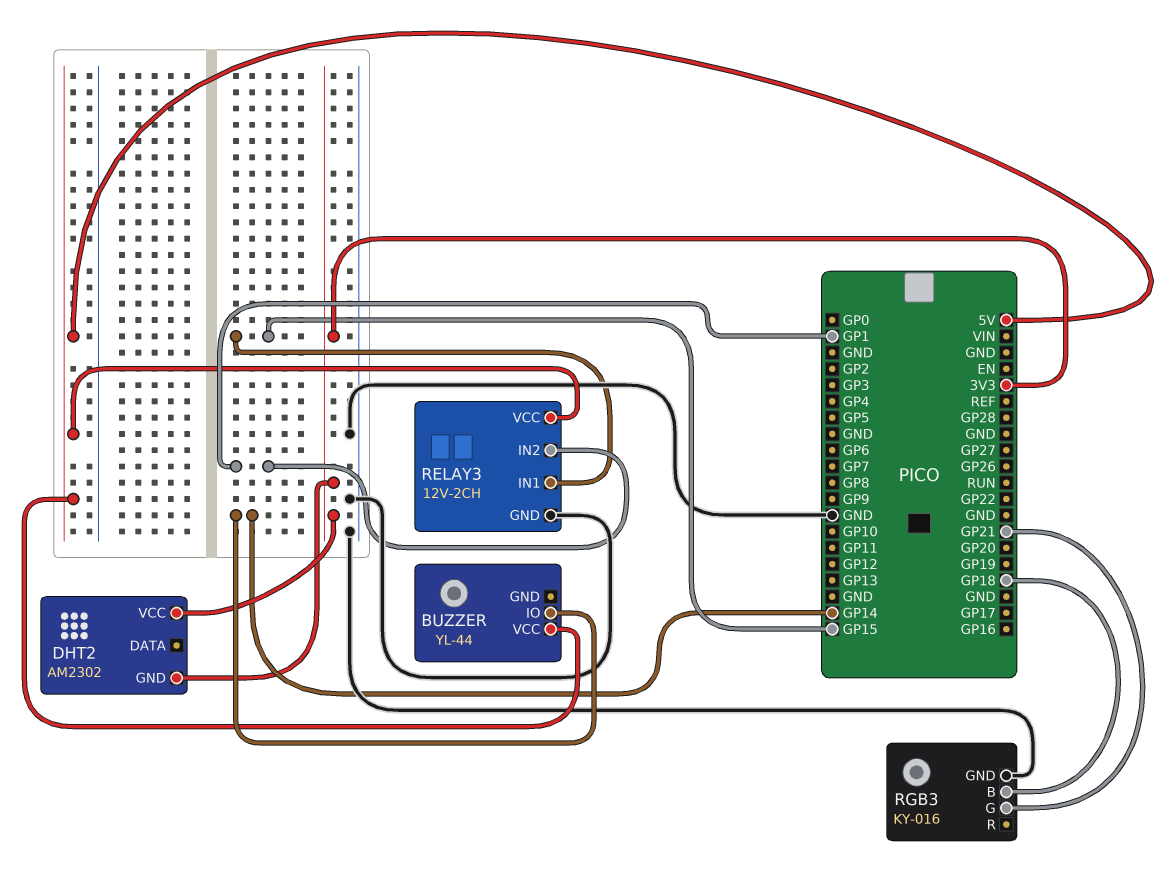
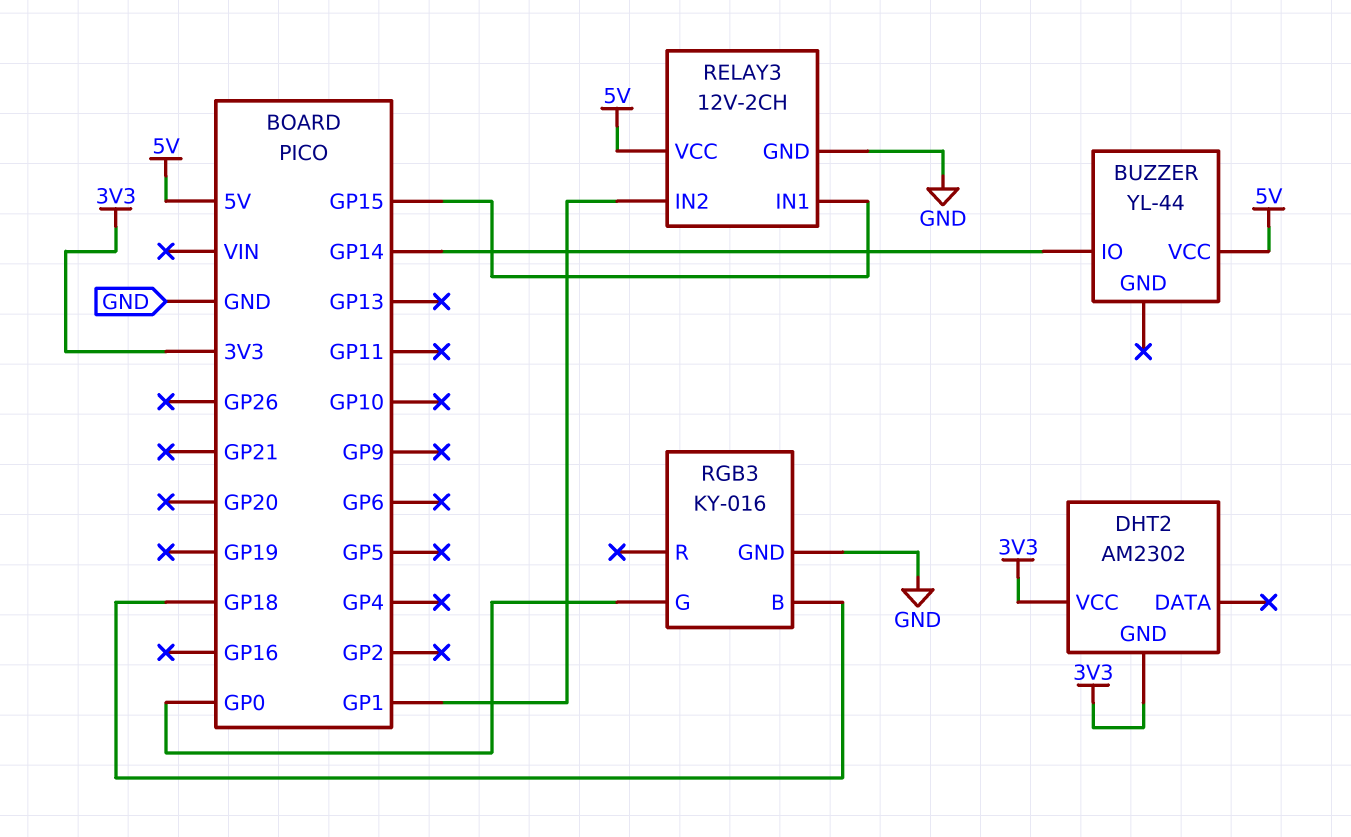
RGB3 pin G: GP21 -> GP0

